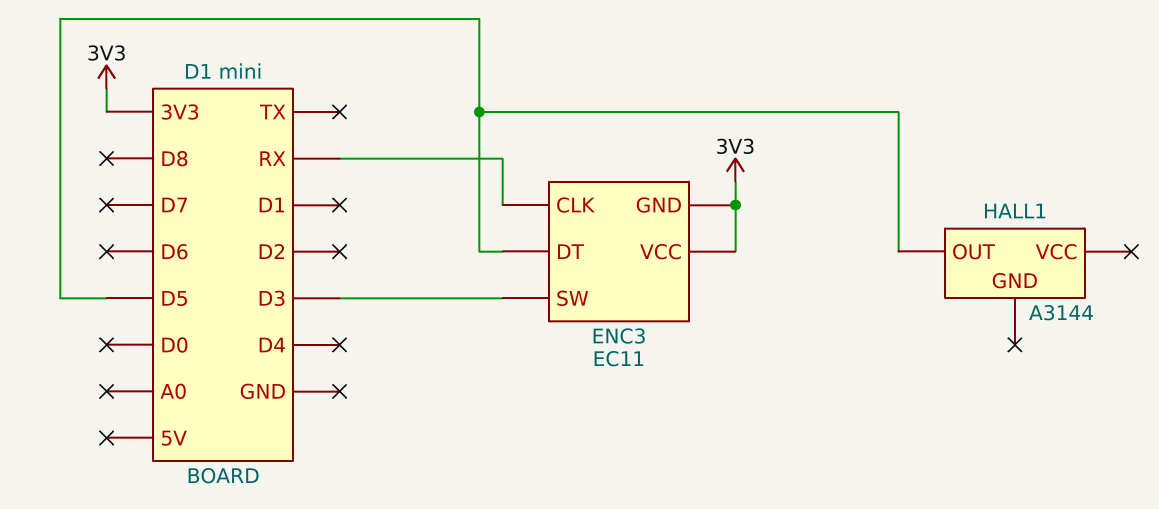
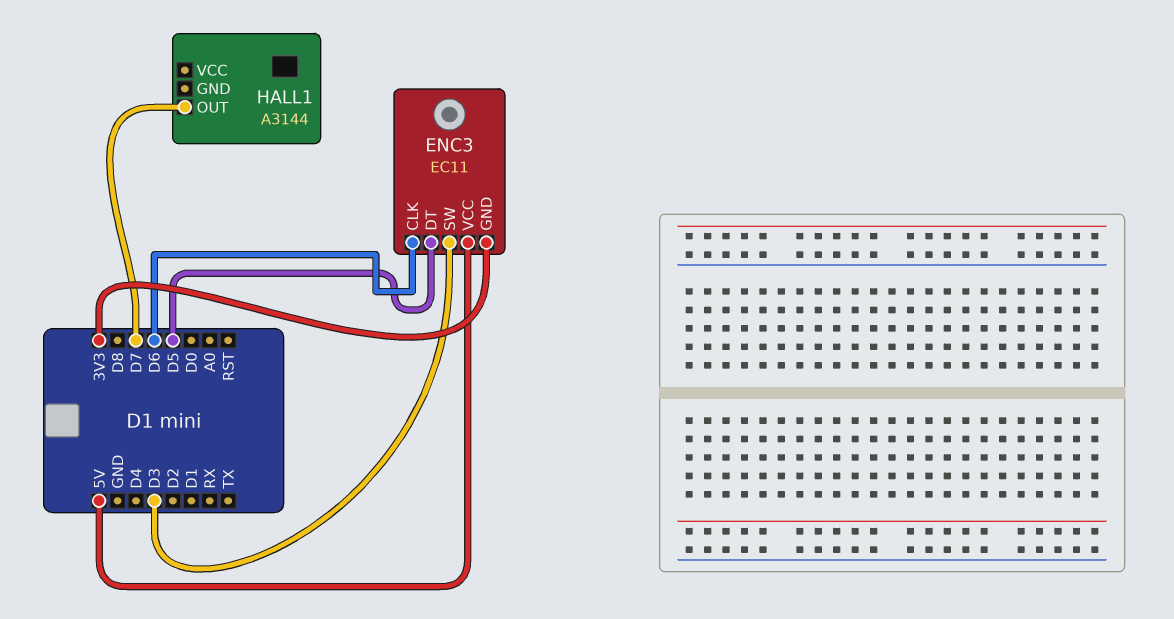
ENC3 pin CLK: RX -> D6
ENC3 pin VCC: 3V3 -> 5V
HALL1 pin OUT: D5 -> D7

